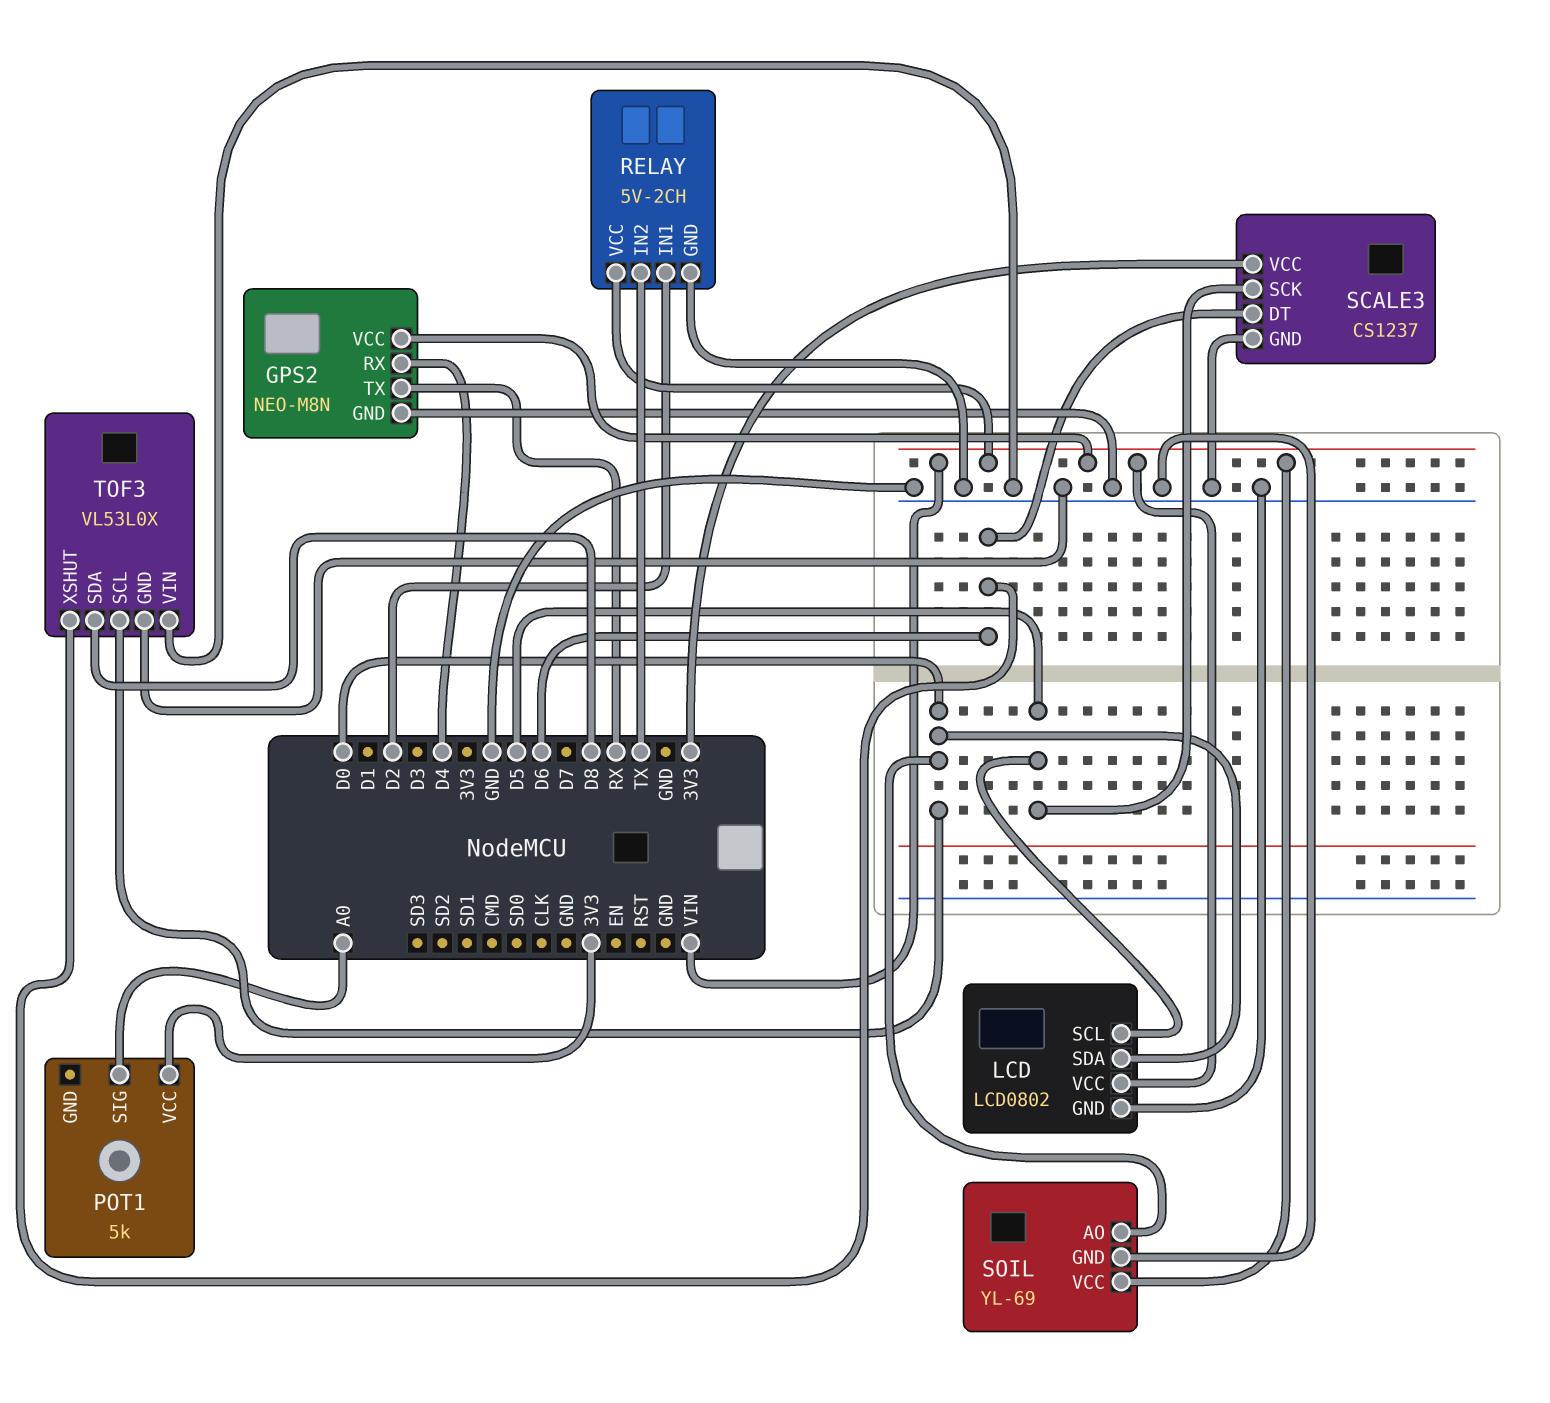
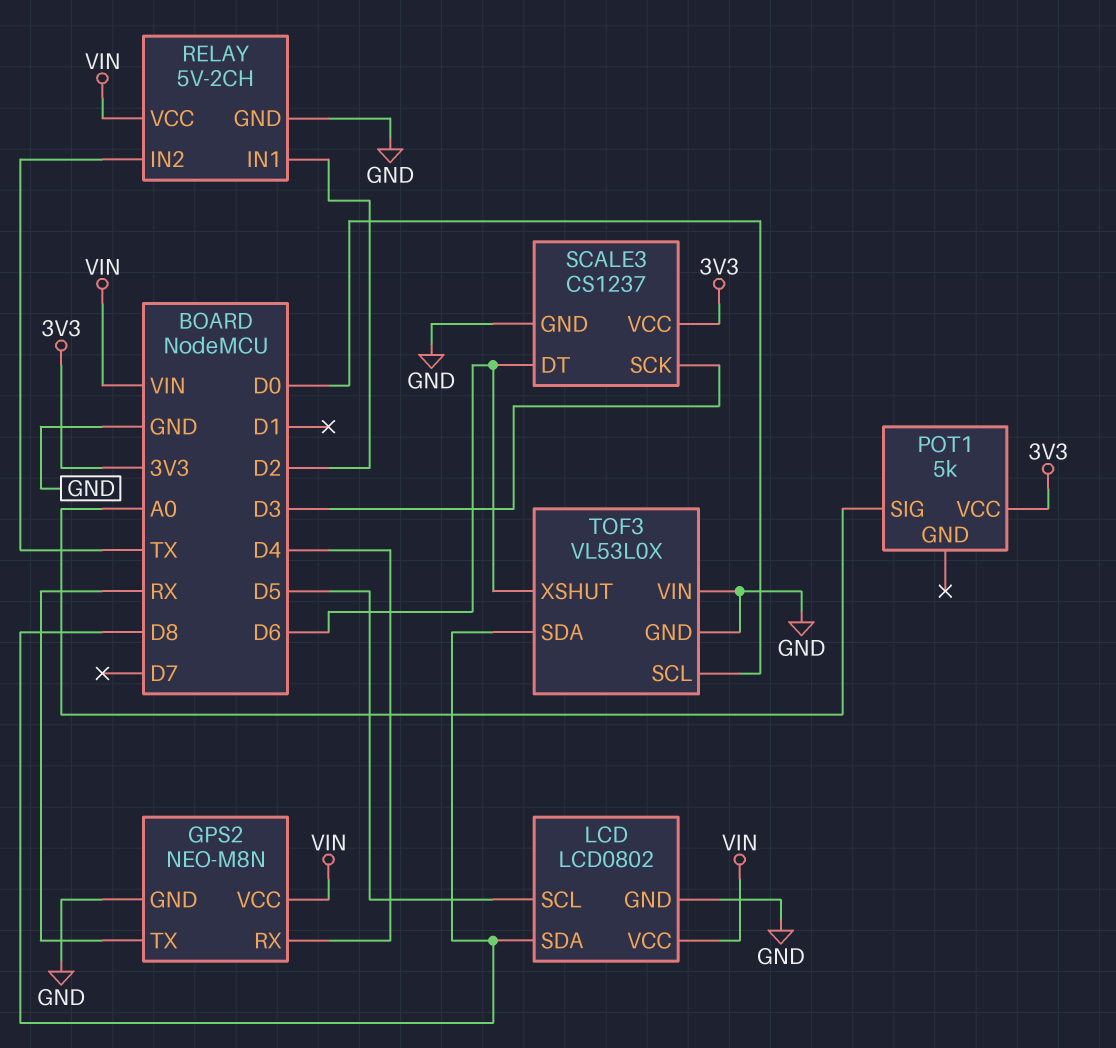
LCD pin SDA: D0 -> D8
SCALE3 pin SCK: D5 -> D3
SOIL: YL-69 -> none
SOIL pin AO: D0 -> none
SOIL pin GND: GND -> none
SOIL pin VCC: VIN -> none

